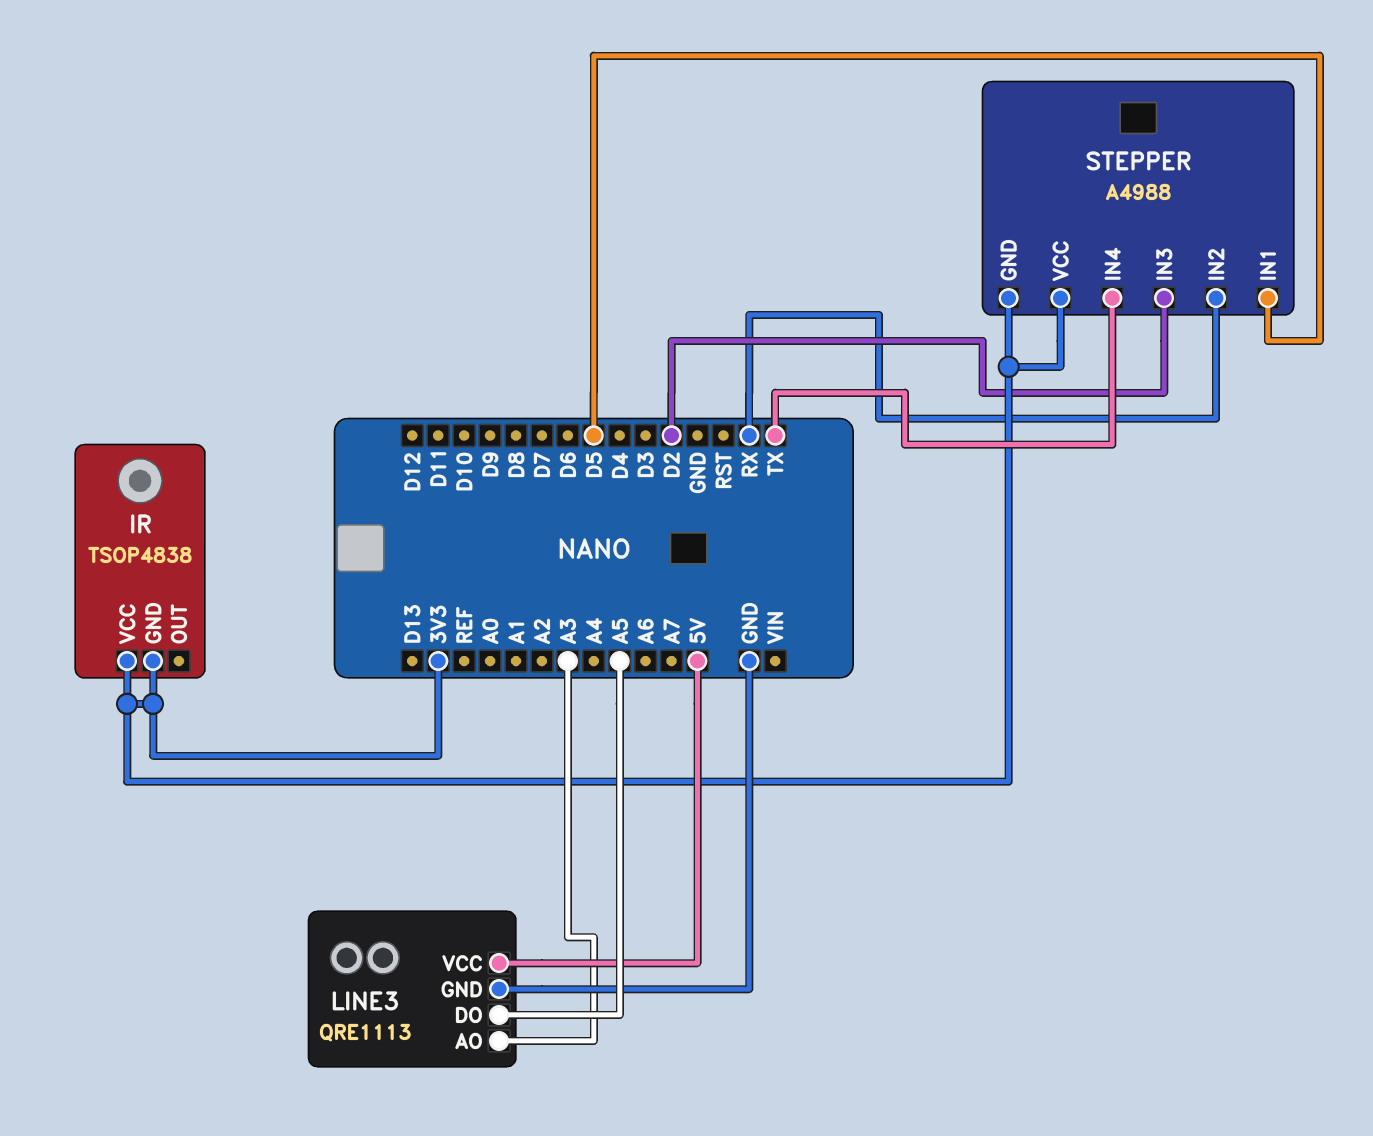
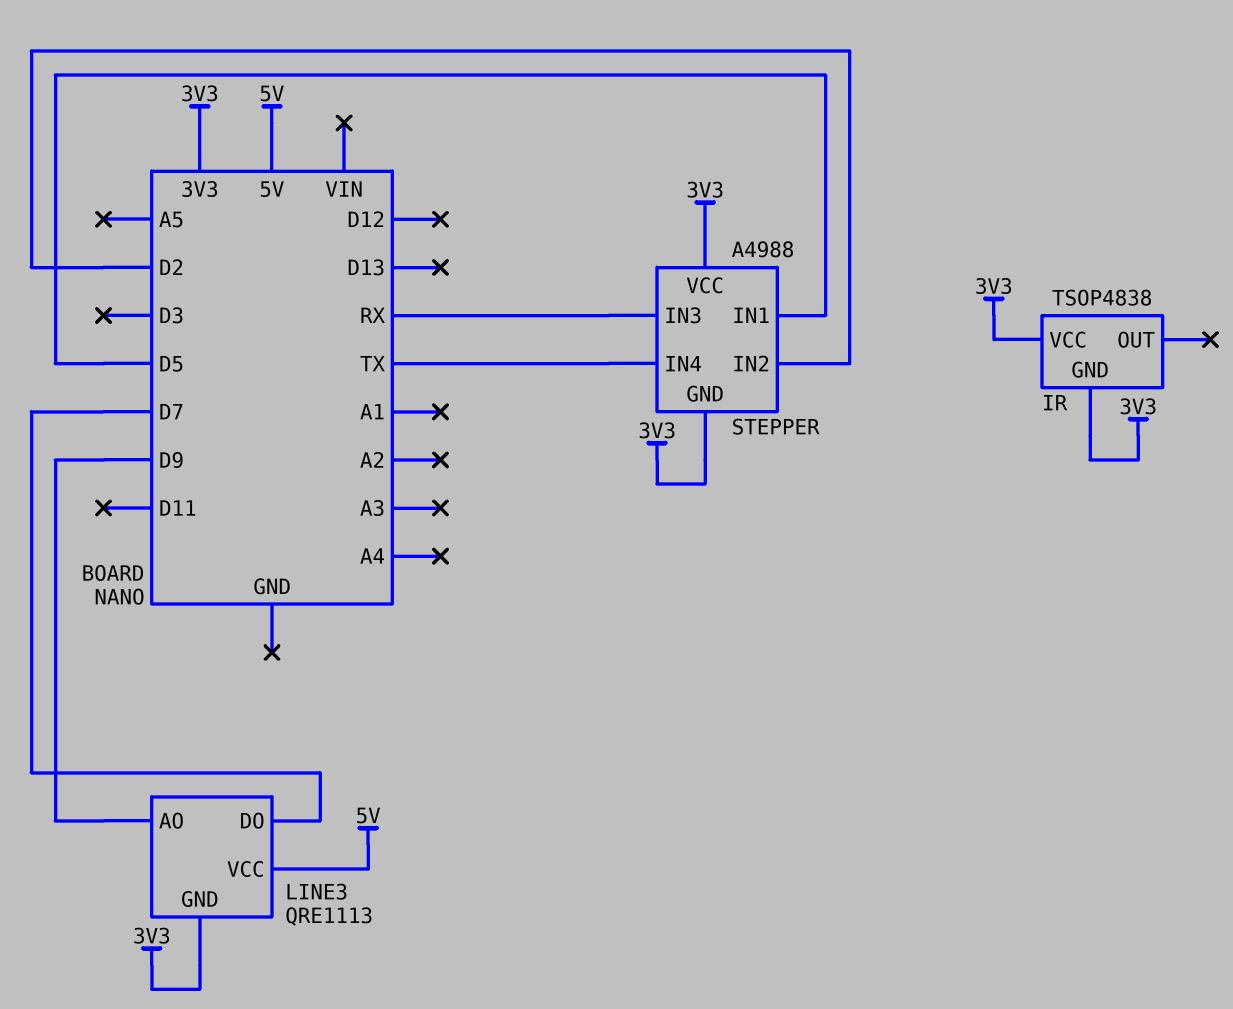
LINE3 pin AO: A3 -> D9
LINE3 pin DO: A5 -> D7
LINE3 pin GND: GND -> 3V3
STEPPER pin IN2: RX -> D2
STEPPER pin IN3: D2 -> RX

